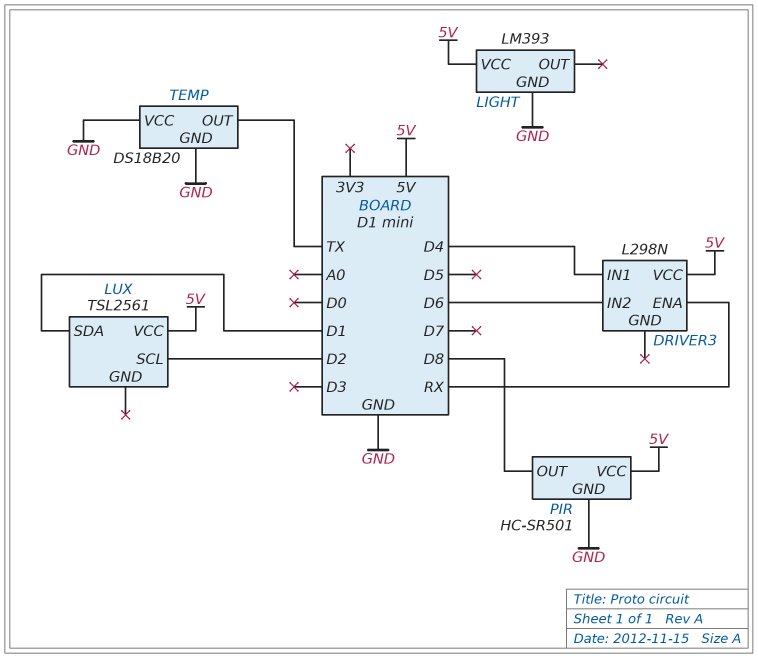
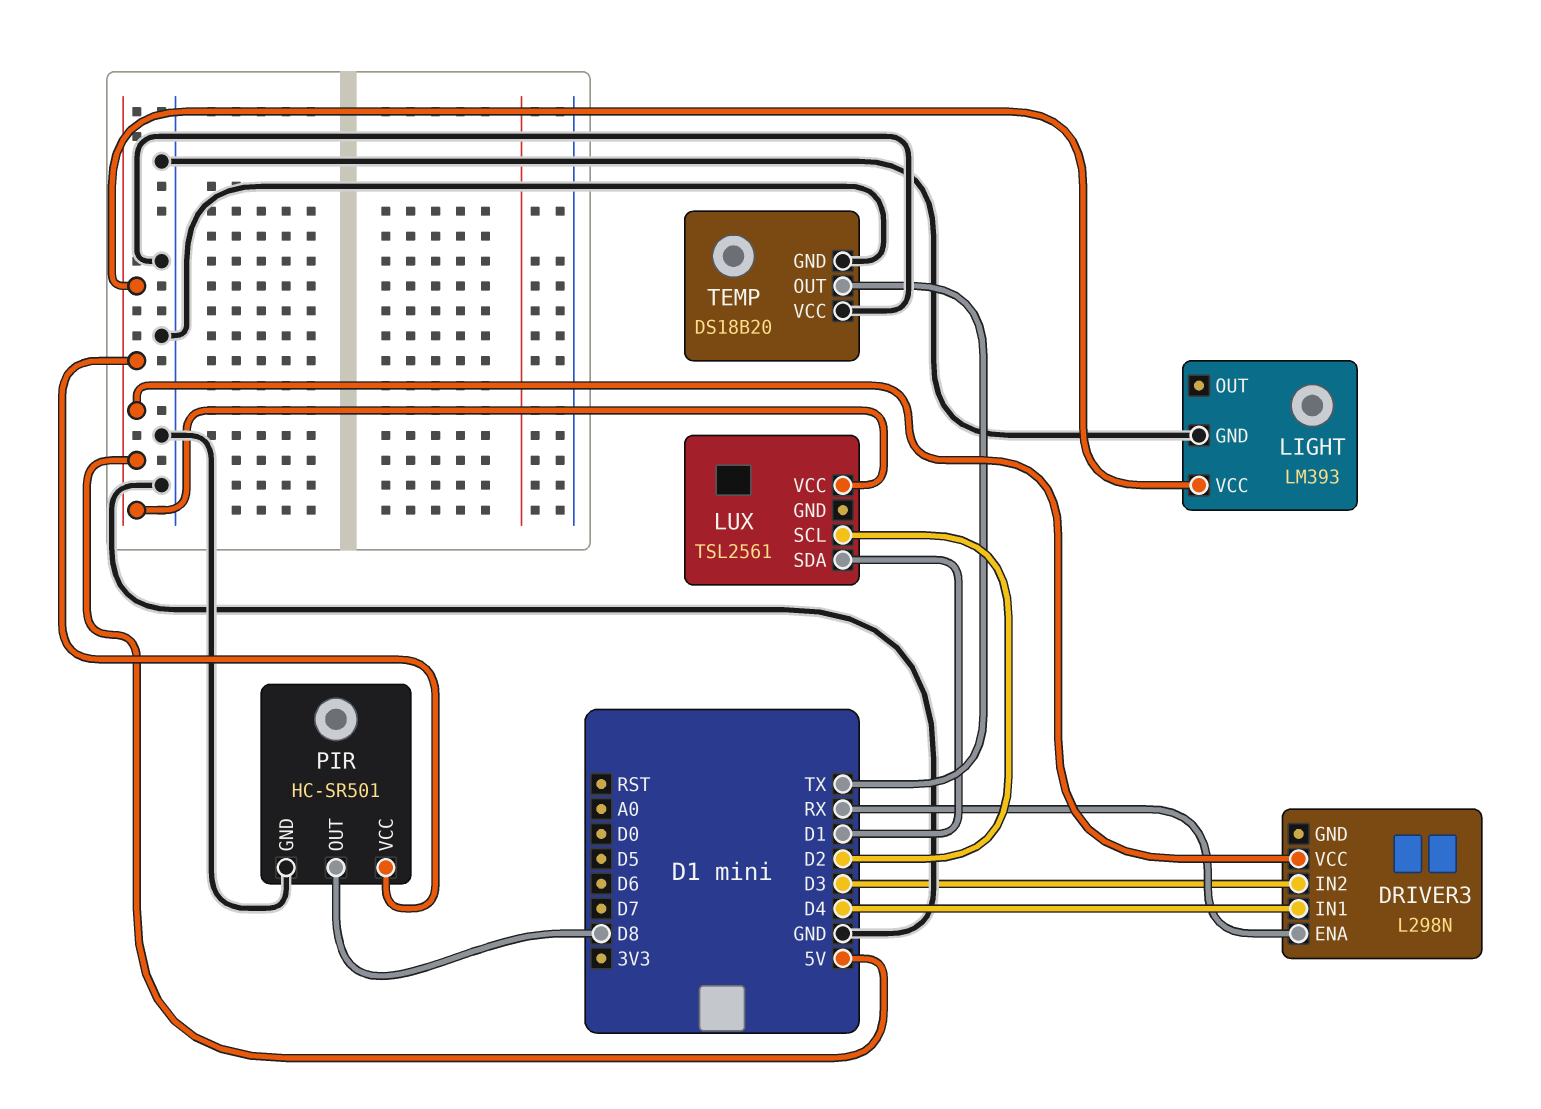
DRIVER3 pin IN2: D6 -> D3

